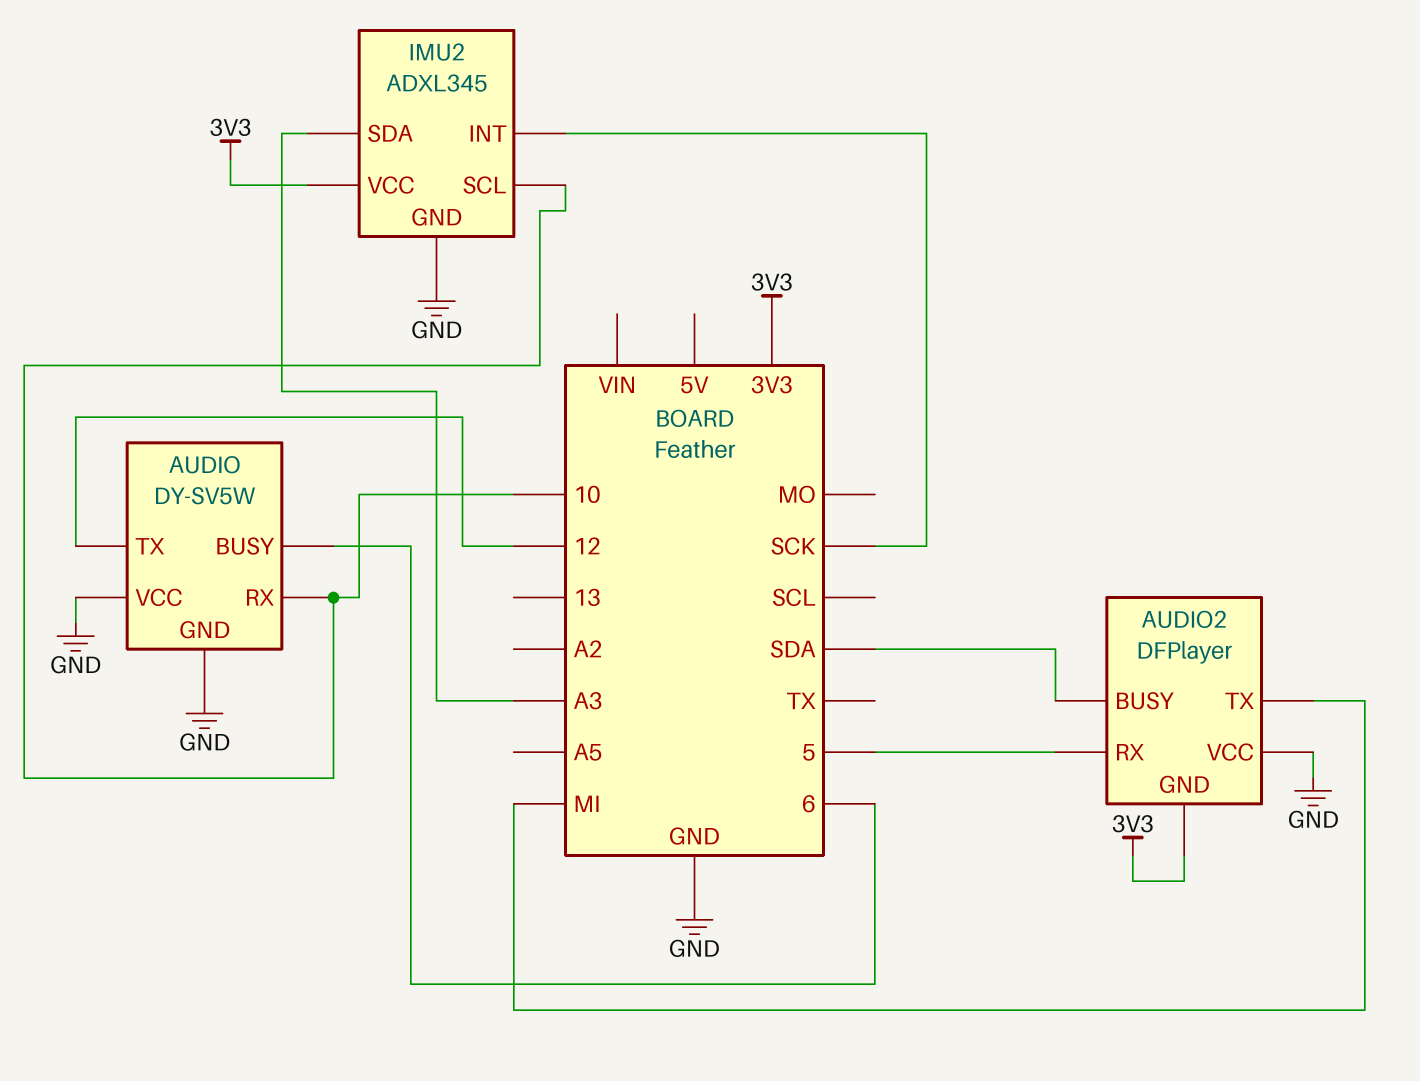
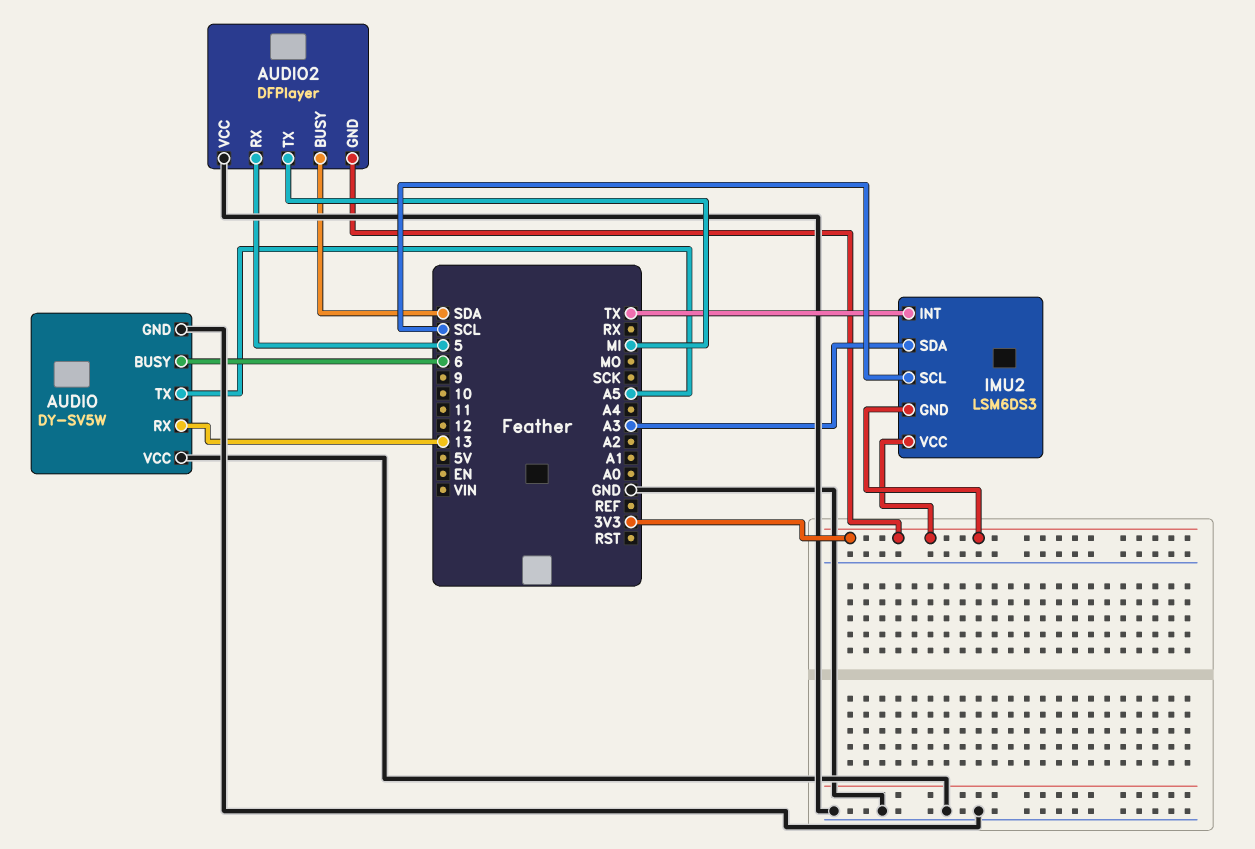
AUDIO pin RX: 10 -> 13
AUDIO pin TX: 12 -> A5
IMU2: ADXL345 -> LSM6DS3
IMU2 pin GND: GND -> 3V3
IMU2 pin INT: SCK -> TX
IMU2 pin SCL: 10 -> SCL

